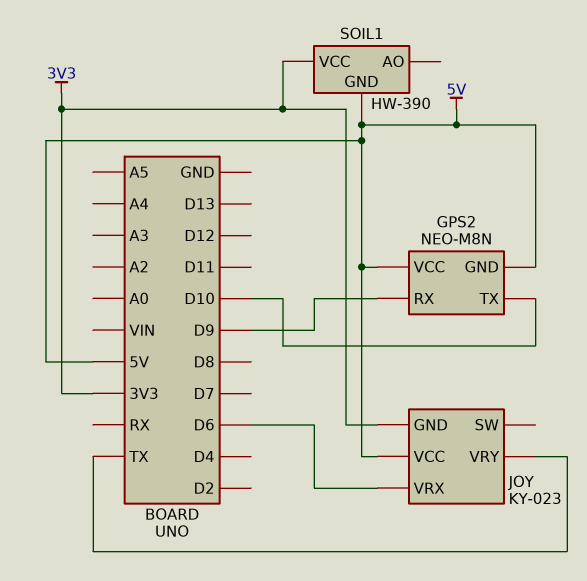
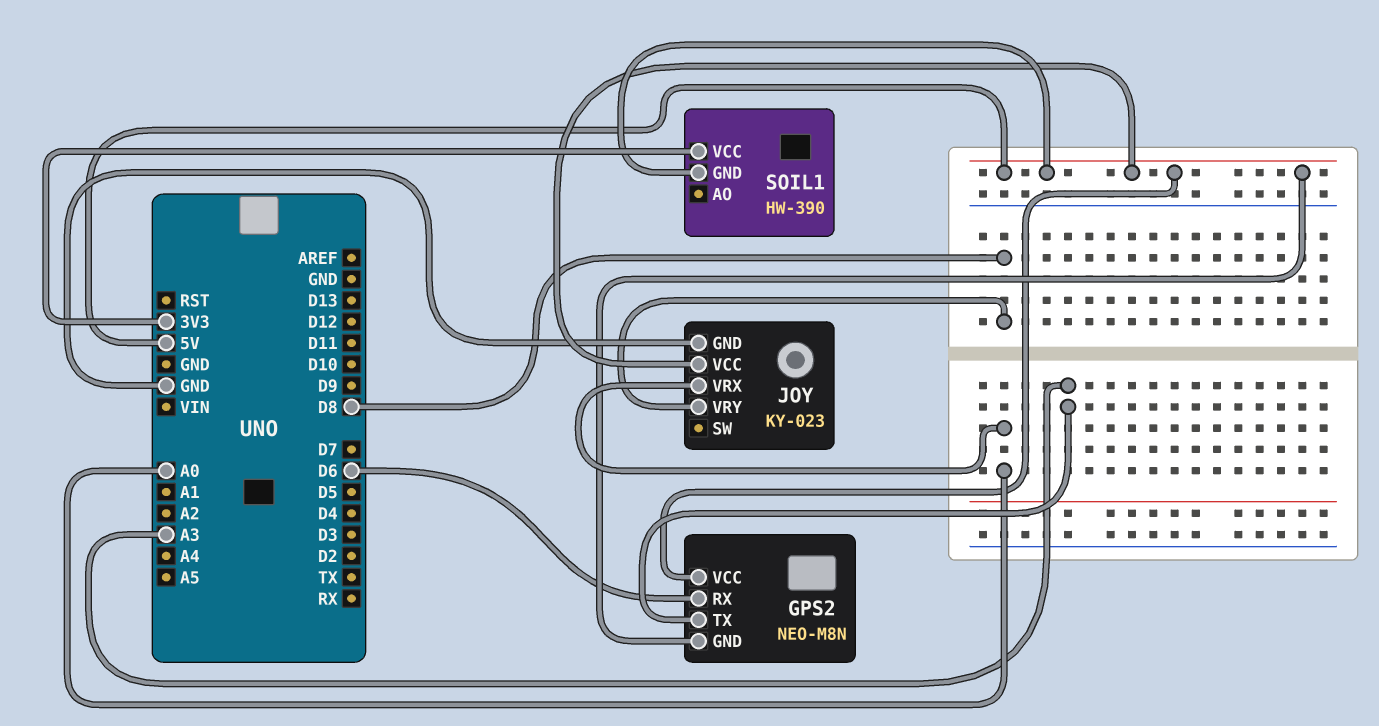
GPS2 pin RX: D9 -> D6
GPS2 pin TX: D10 -> A3
JOY pin GND: 3V3 -> GND
JOY pin VRX: D6 -> A0
JOY pin VRY: TX -> D8

